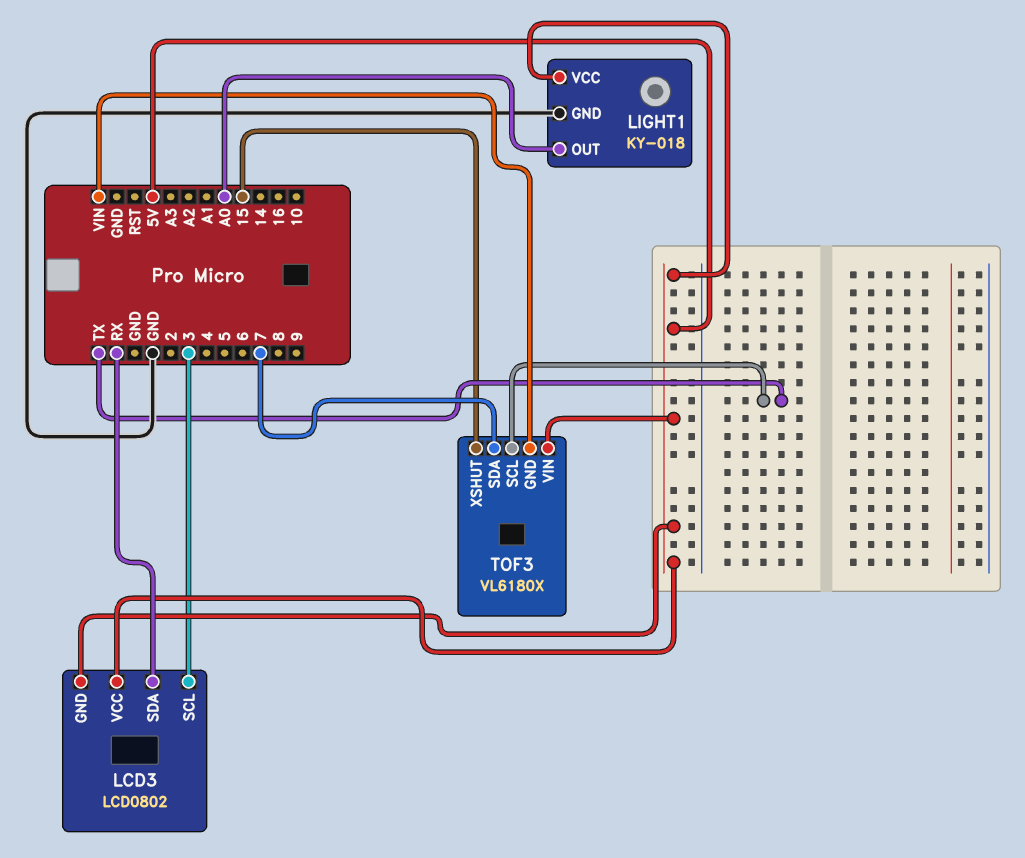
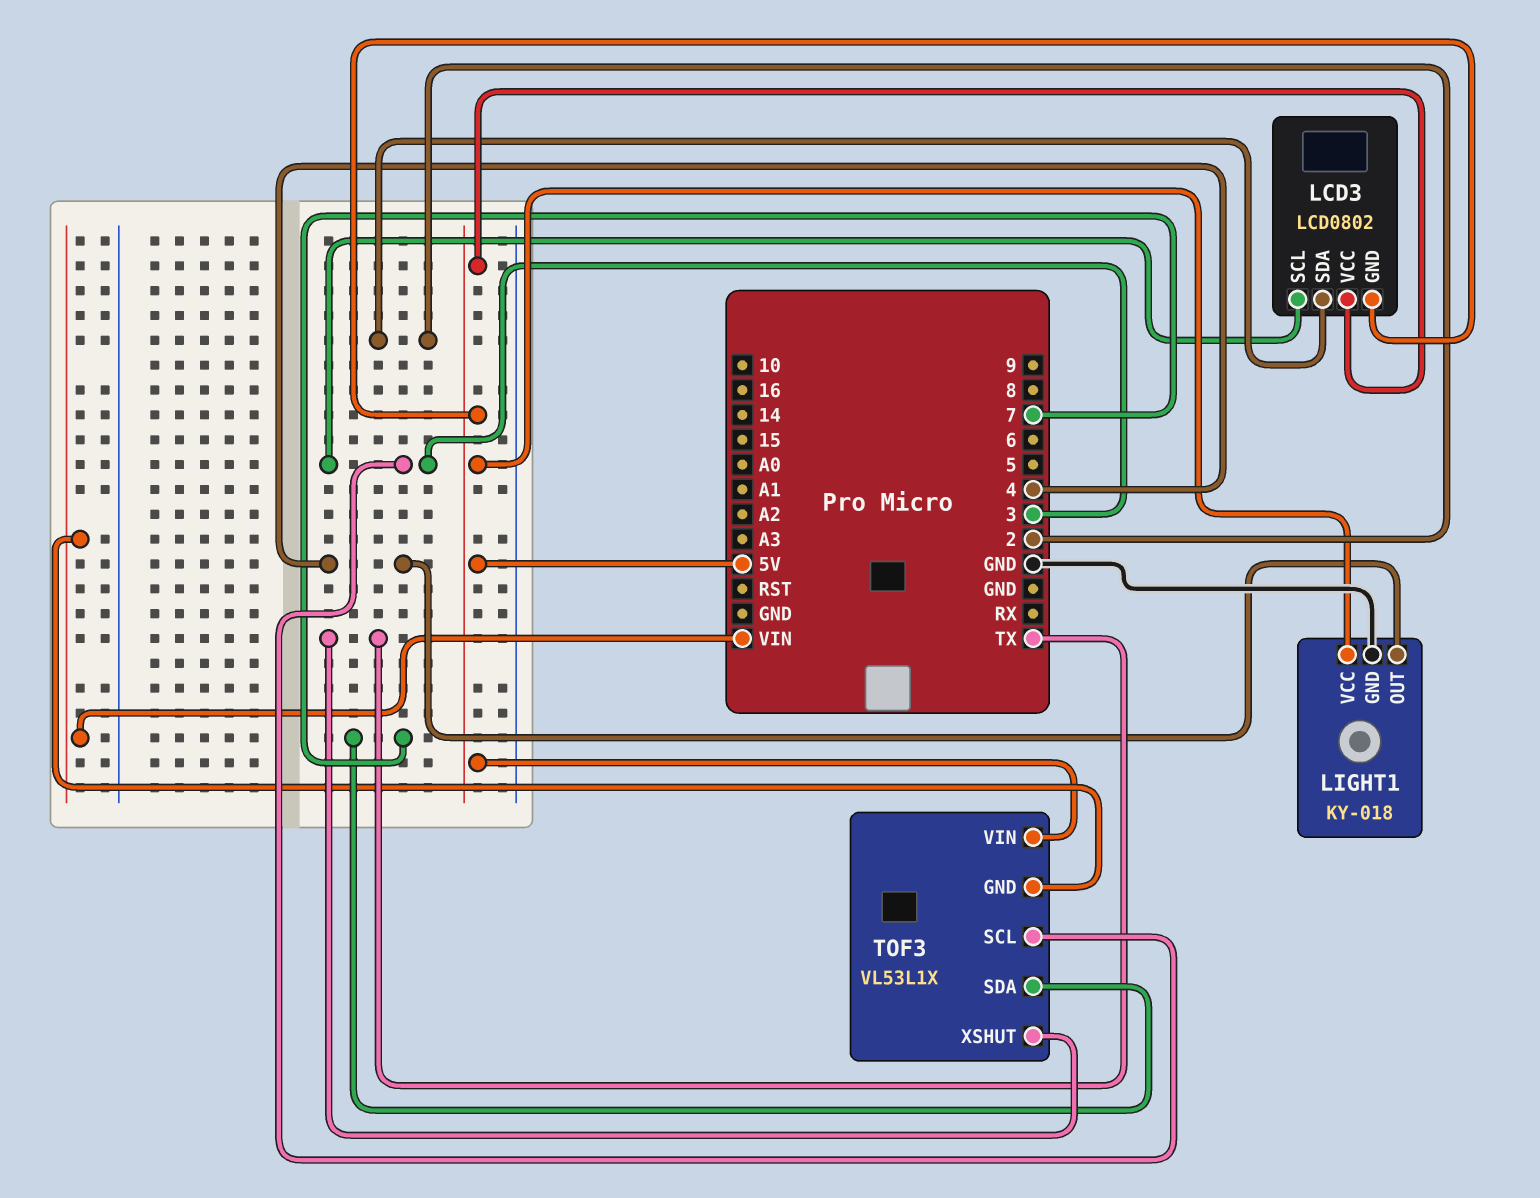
LCD3 pin SDA: RX -> 2
LIGHT1 pin OUT: A0 -> 4
TOF3: VL6180X -> VL53L1X
TOF3 pin SCL: TX -> 3
TOF3 pin XSHUT: 15 -> TX

